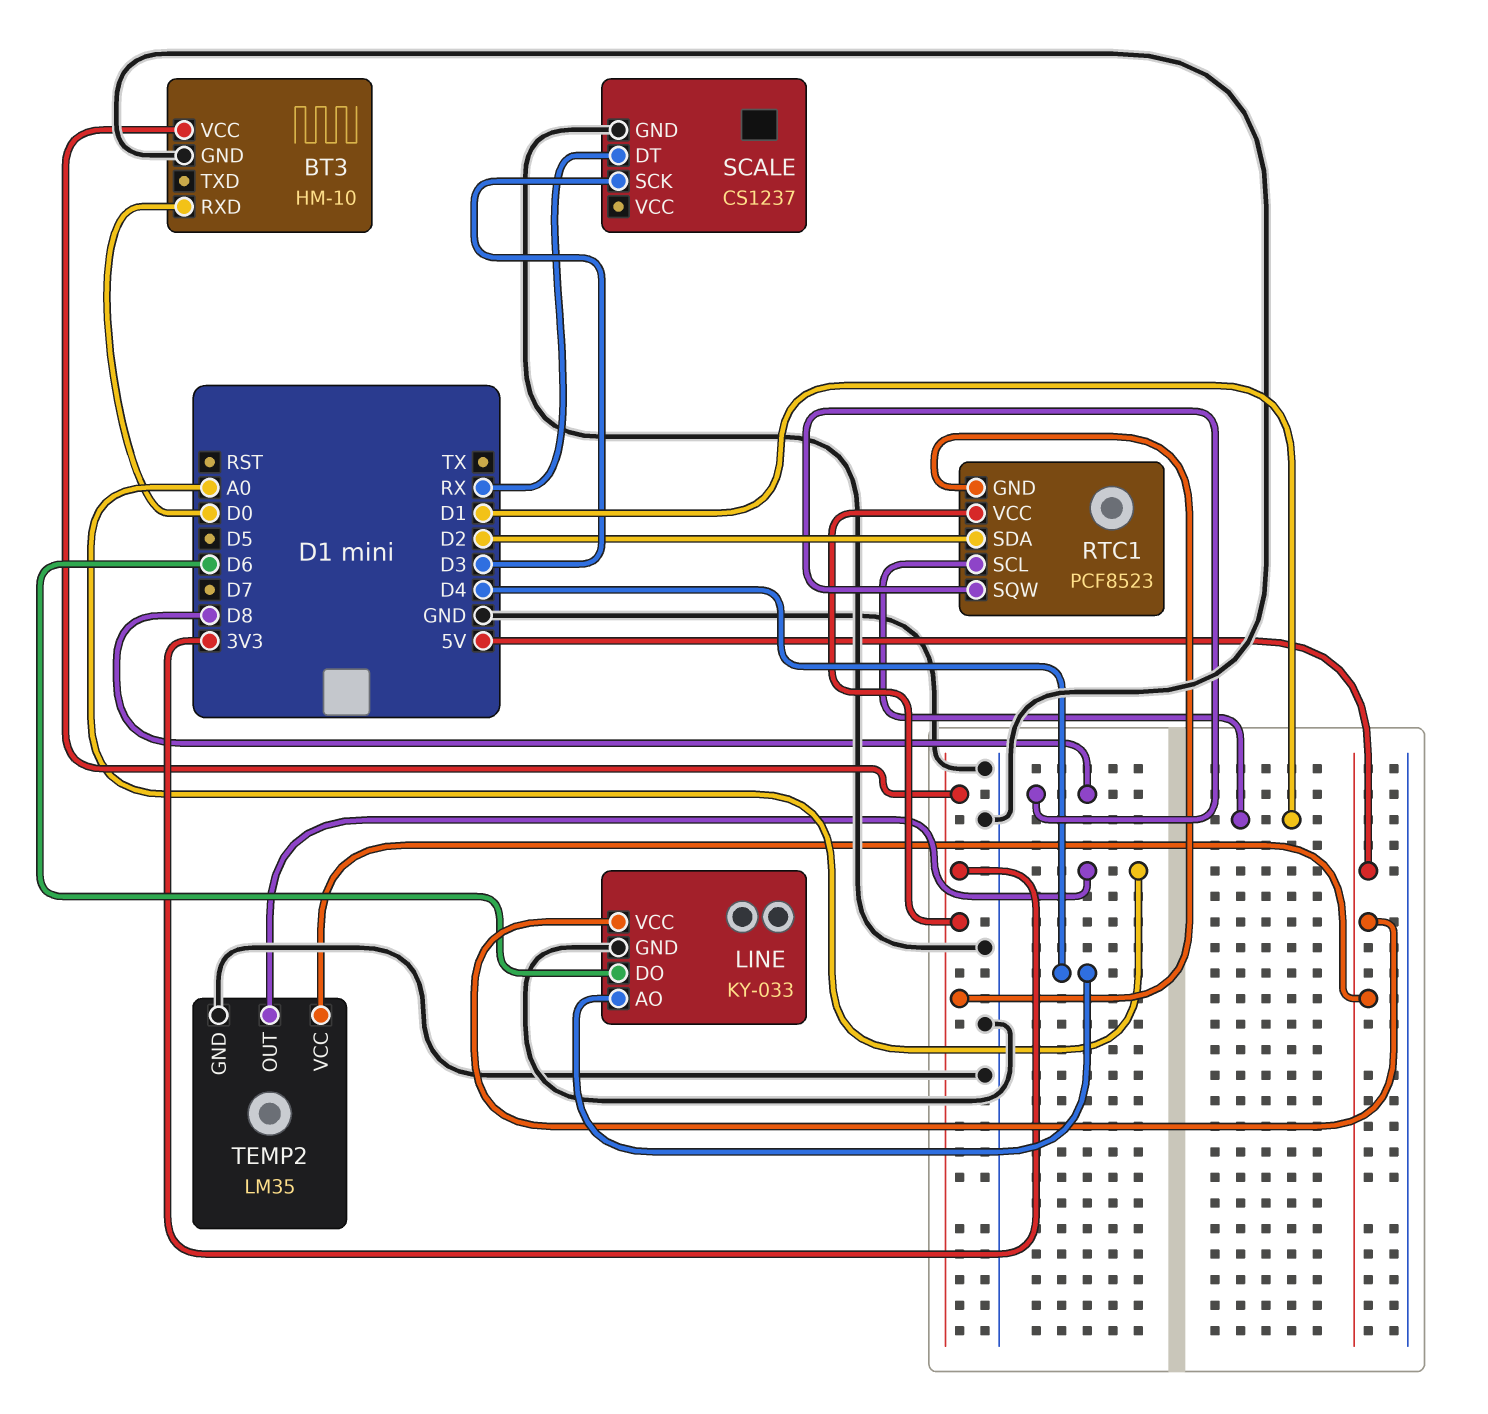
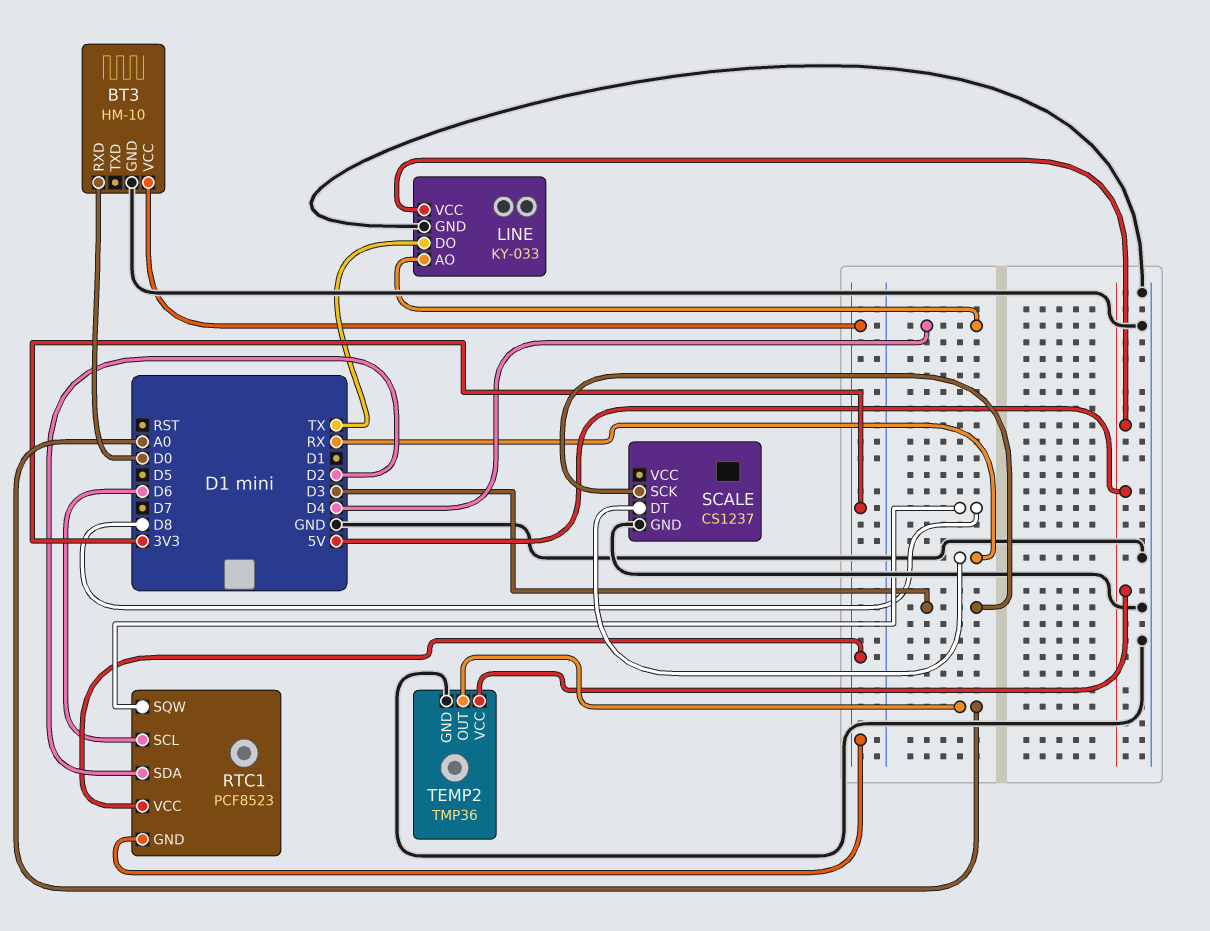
LINE pin DO: D6 -> TX
RTC1 pin SCL: D1 -> D6
TEMP2: LM35 -> TMP36

